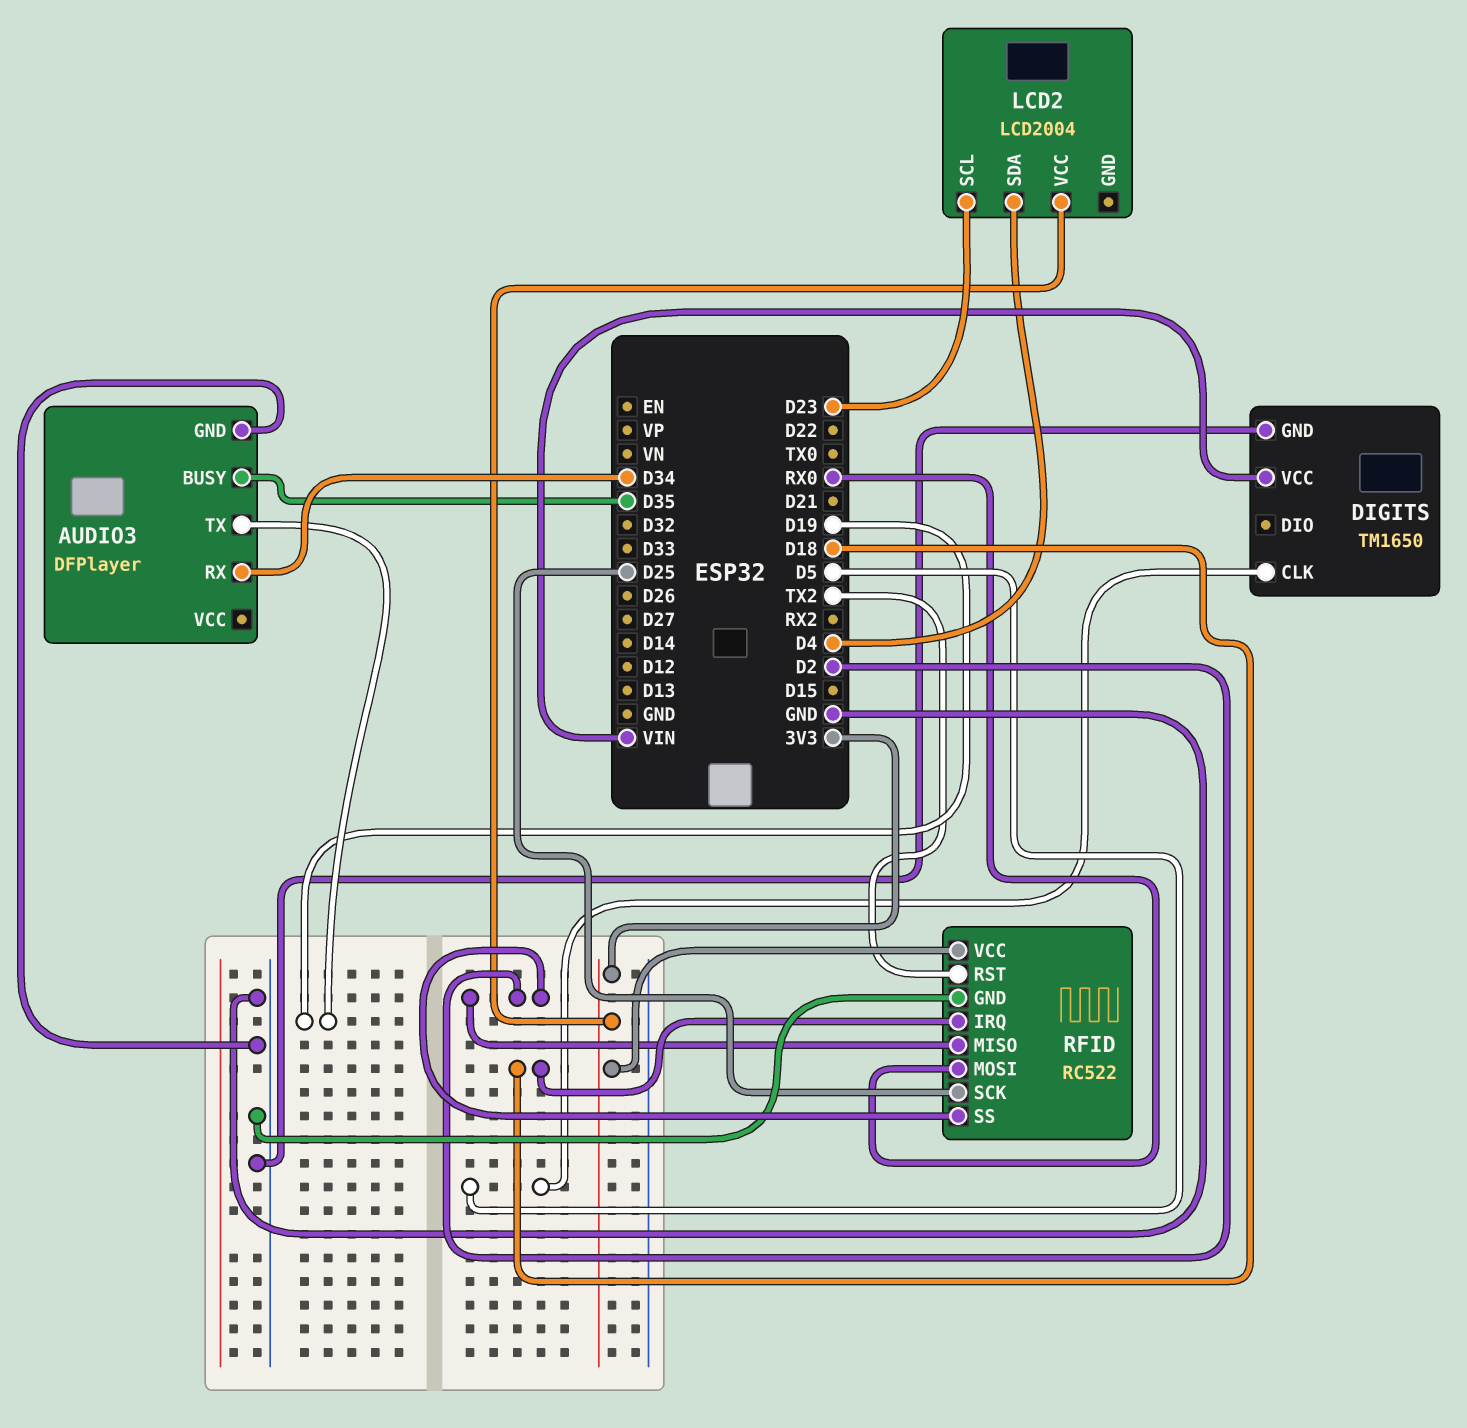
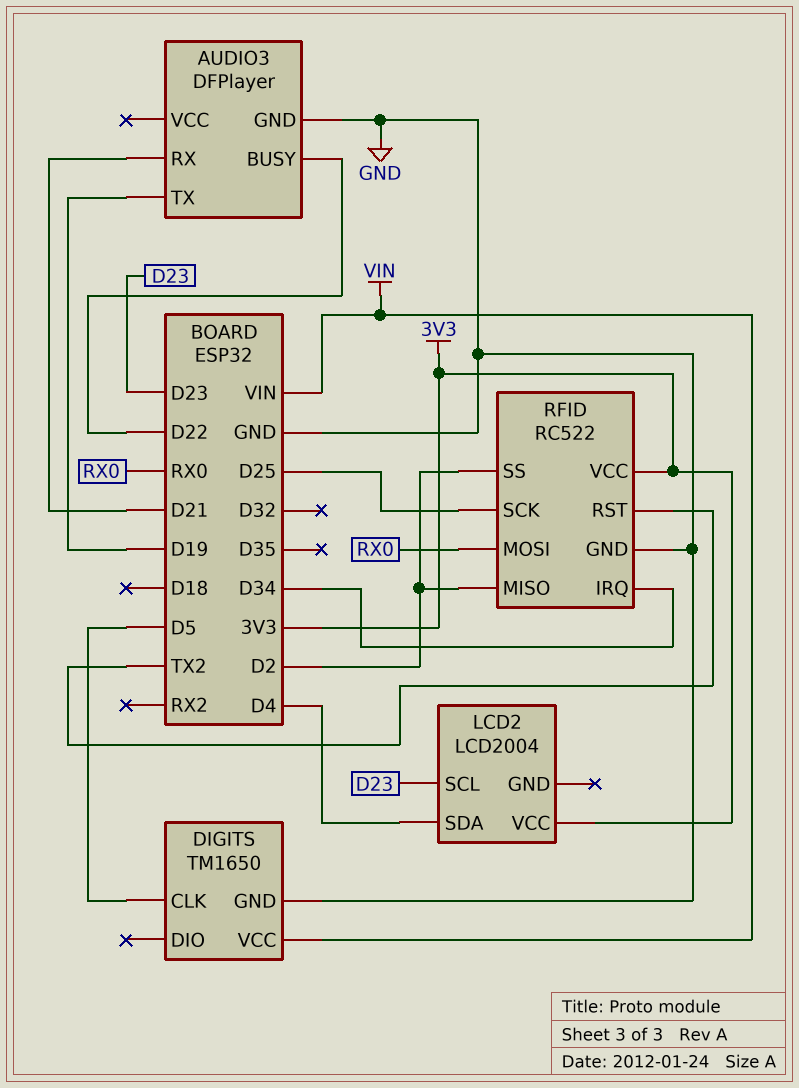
AUDIO3 pin BUSY: D35 -> D22
AUDIO3 pin RX: D34 -> D21
RFID pin IRQ: D18 -> D34

